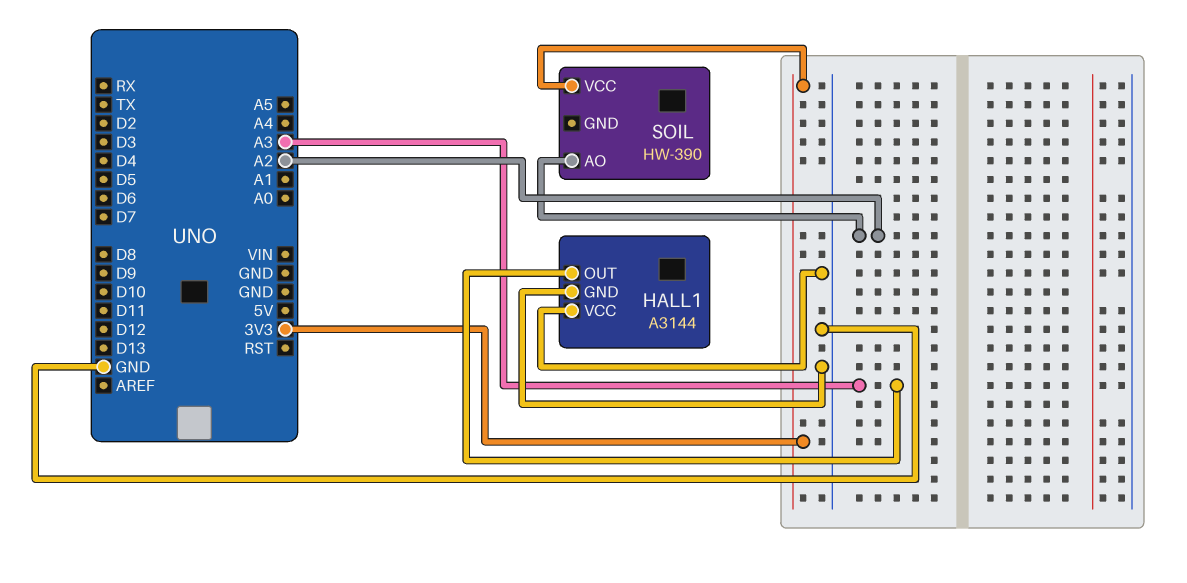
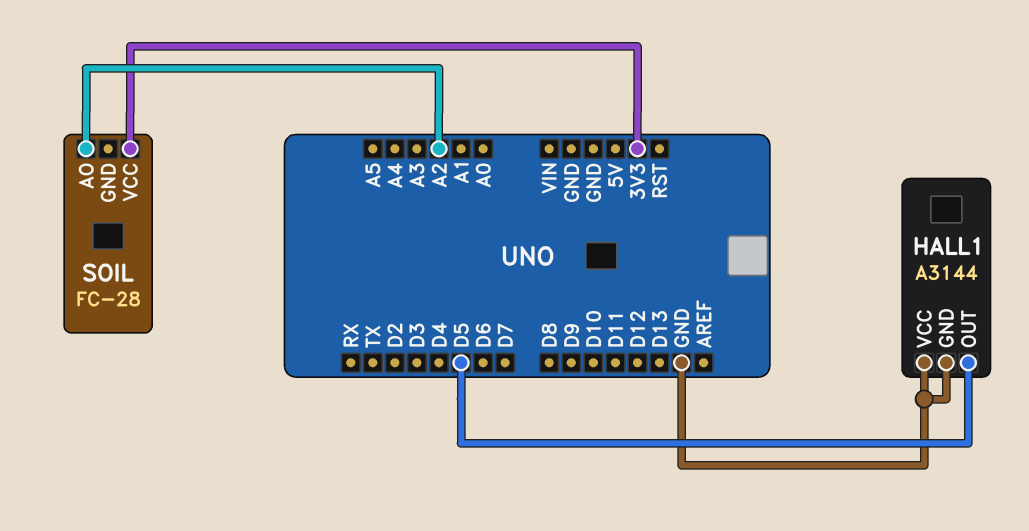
HALL1 pin OUT: A3 -> D5
SOIL: HW-390 -> FC-28

